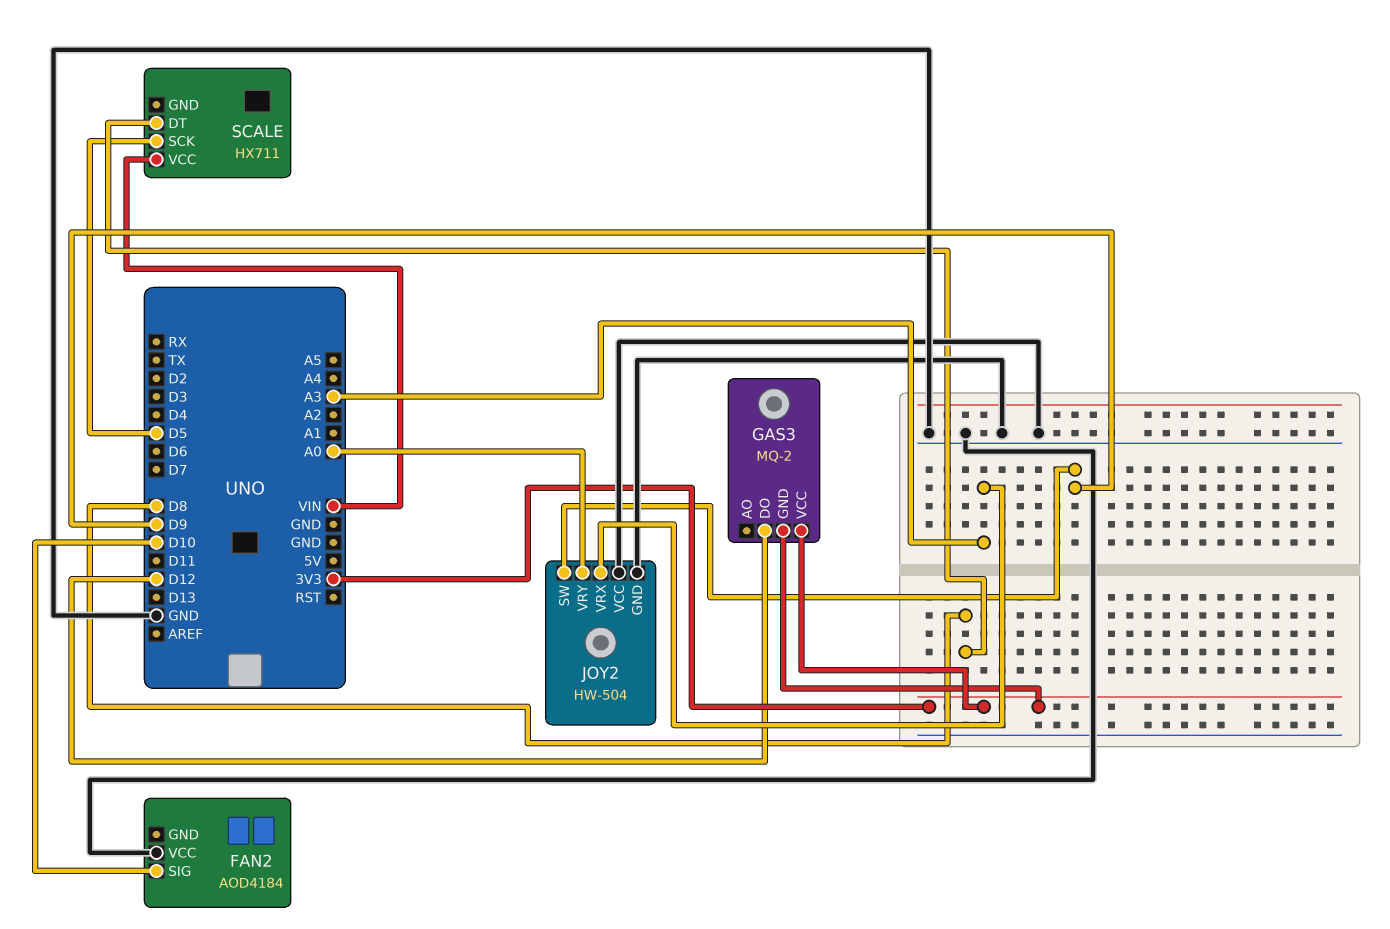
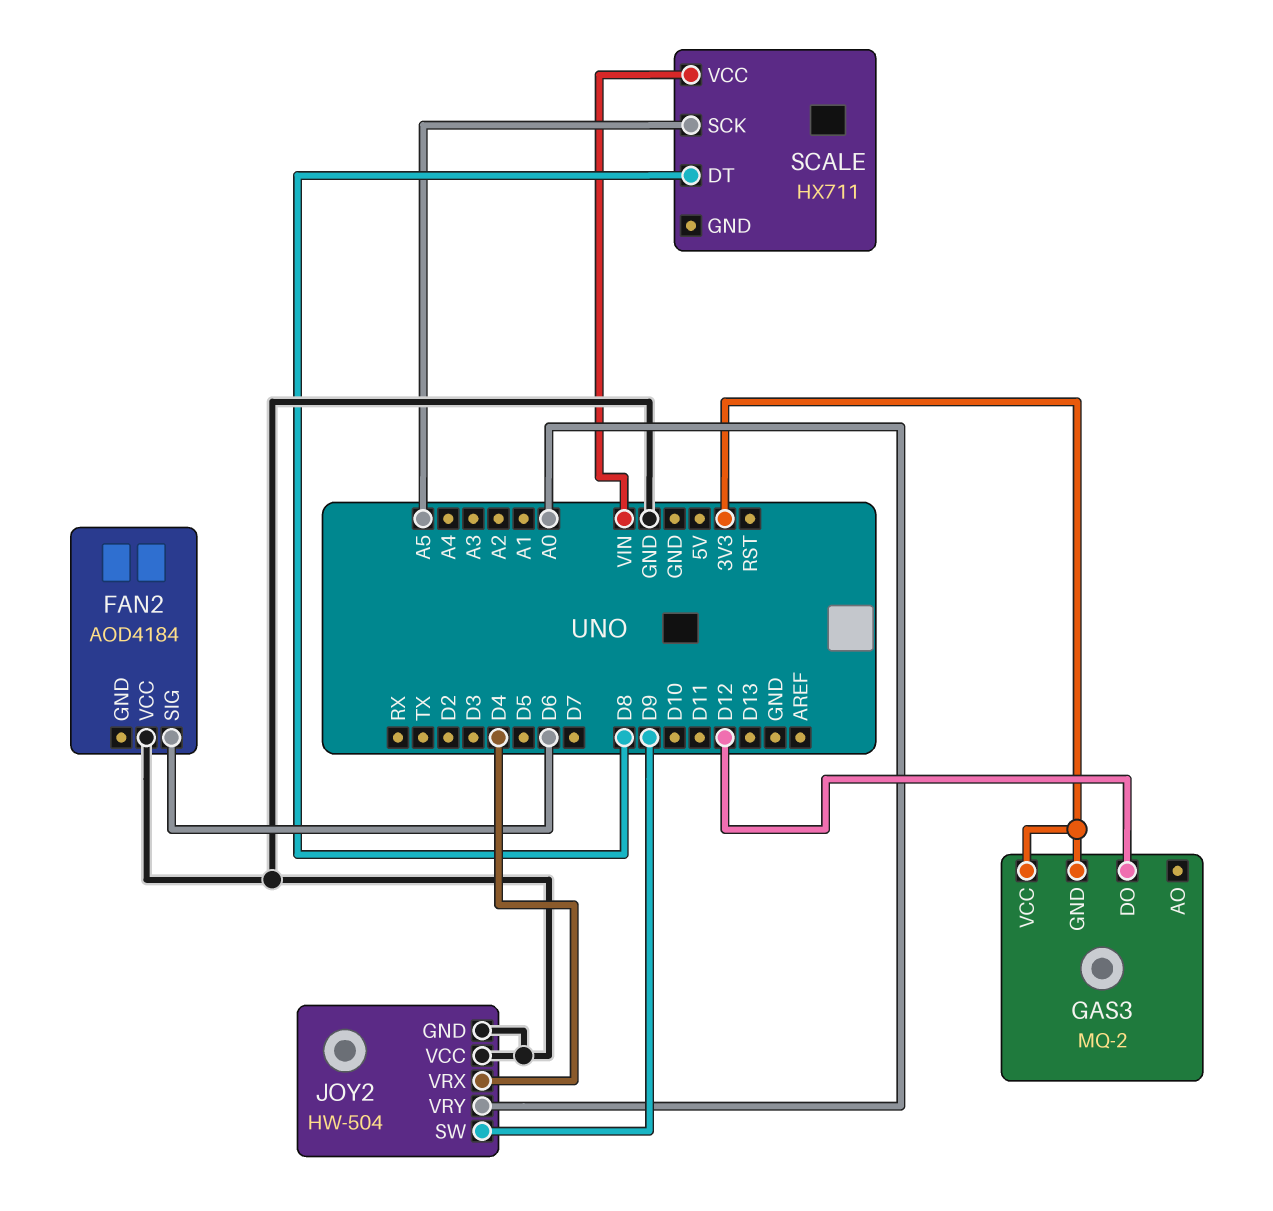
FAN2 pin SIG: D10 -> D6
JOY2 pin VRX: A3 -> D4
SCALE pin SCK: D5 -> A5

